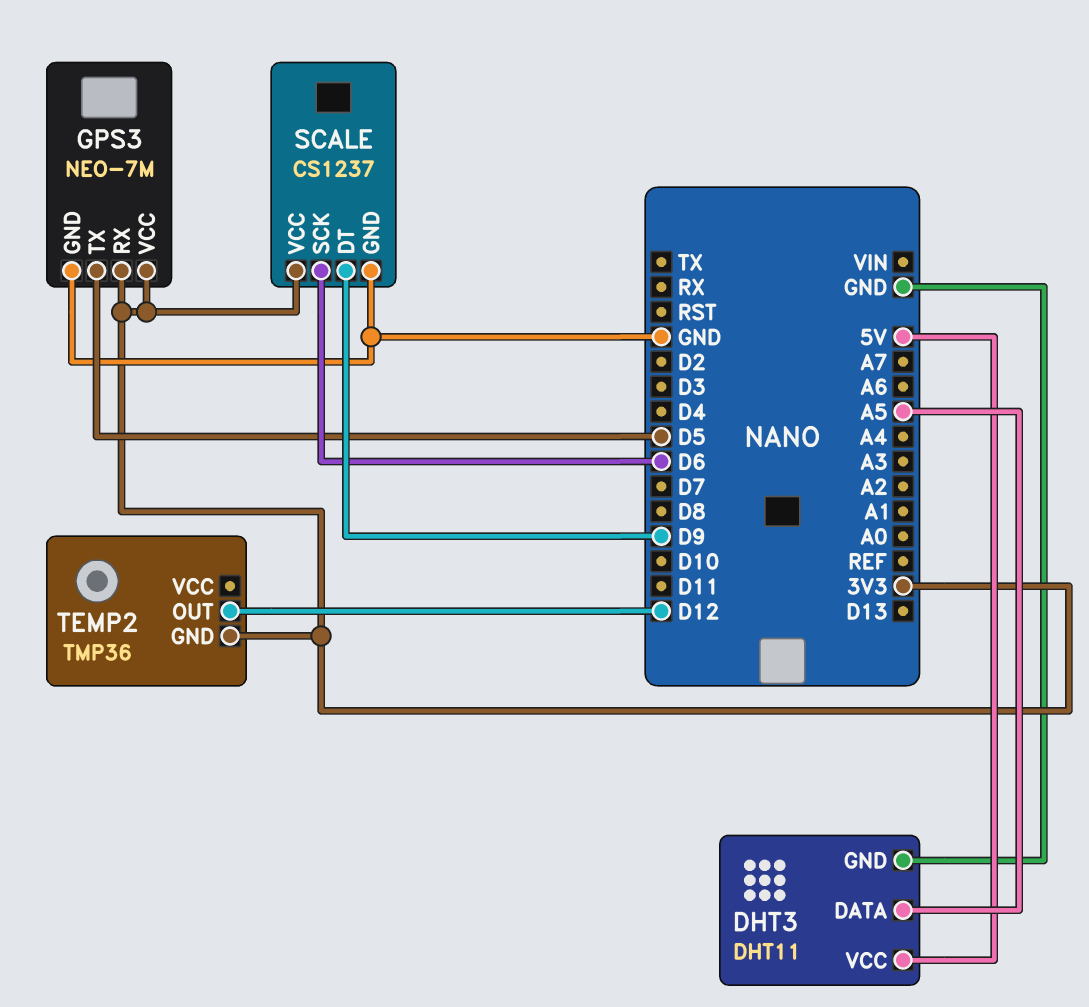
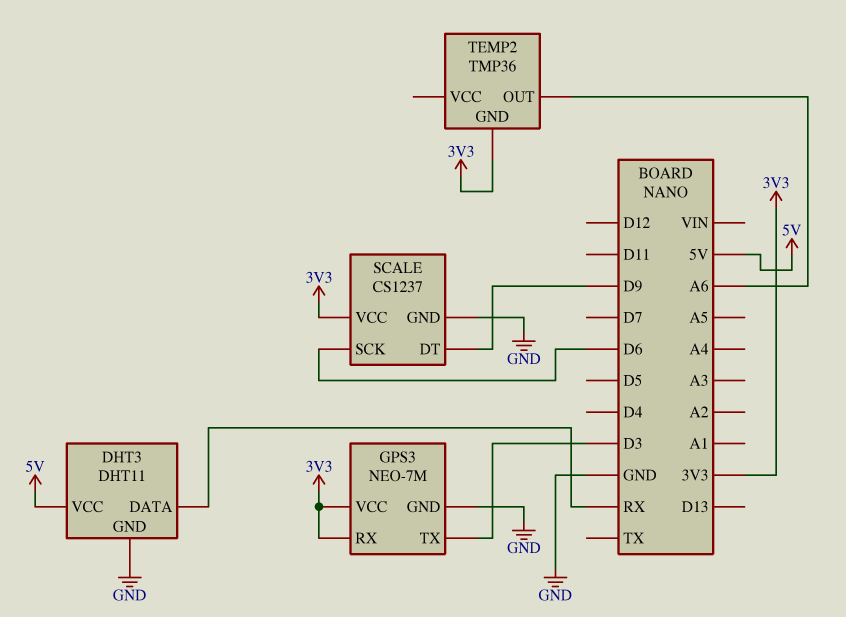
DHT3 pin DATA: A5 -> RX
GPS3 pin TX: D5 -> D3
TEMP2 pin OUT: D12 -> A6

